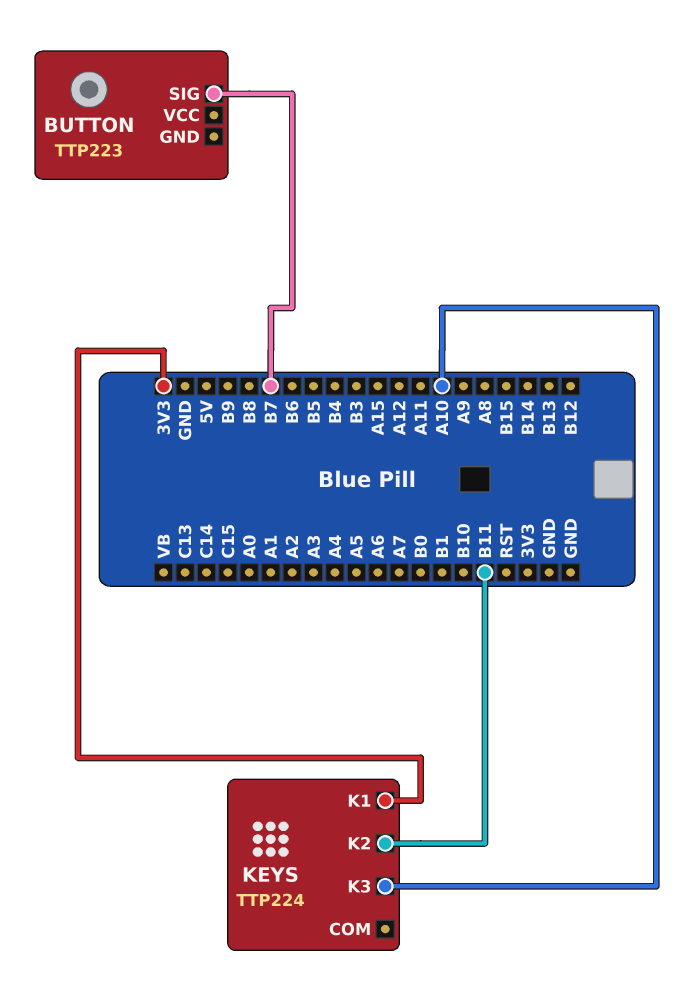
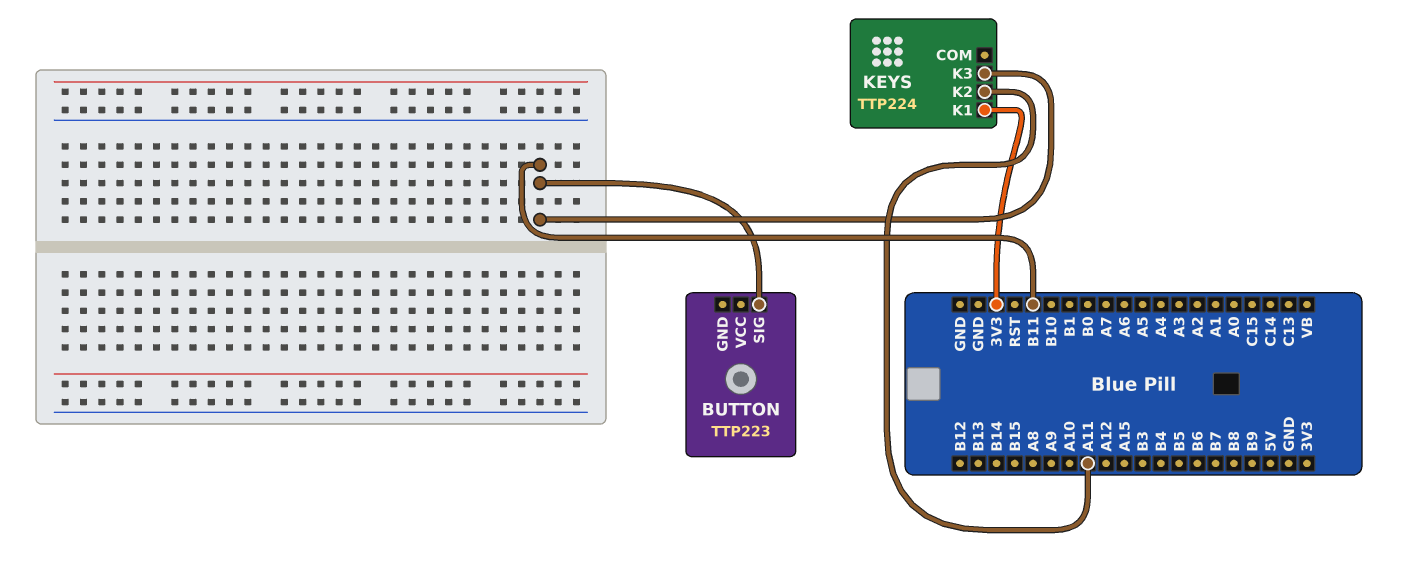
BUTTON pin SIG: B7 -> B11
KEYS pin K2: B11 -> A11
KEYS pin K3: A10 -> B11

